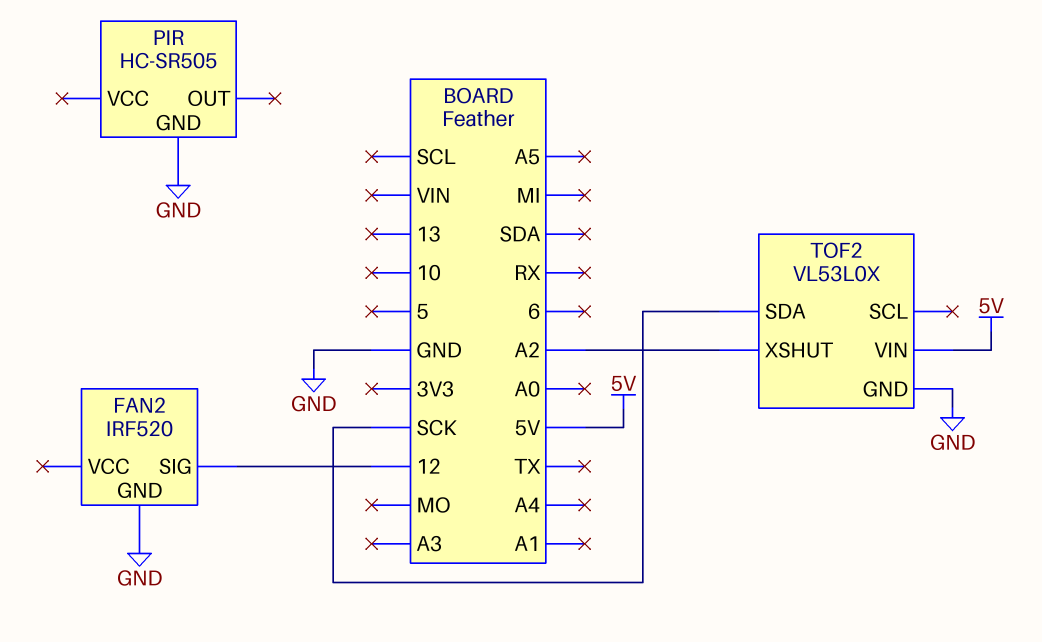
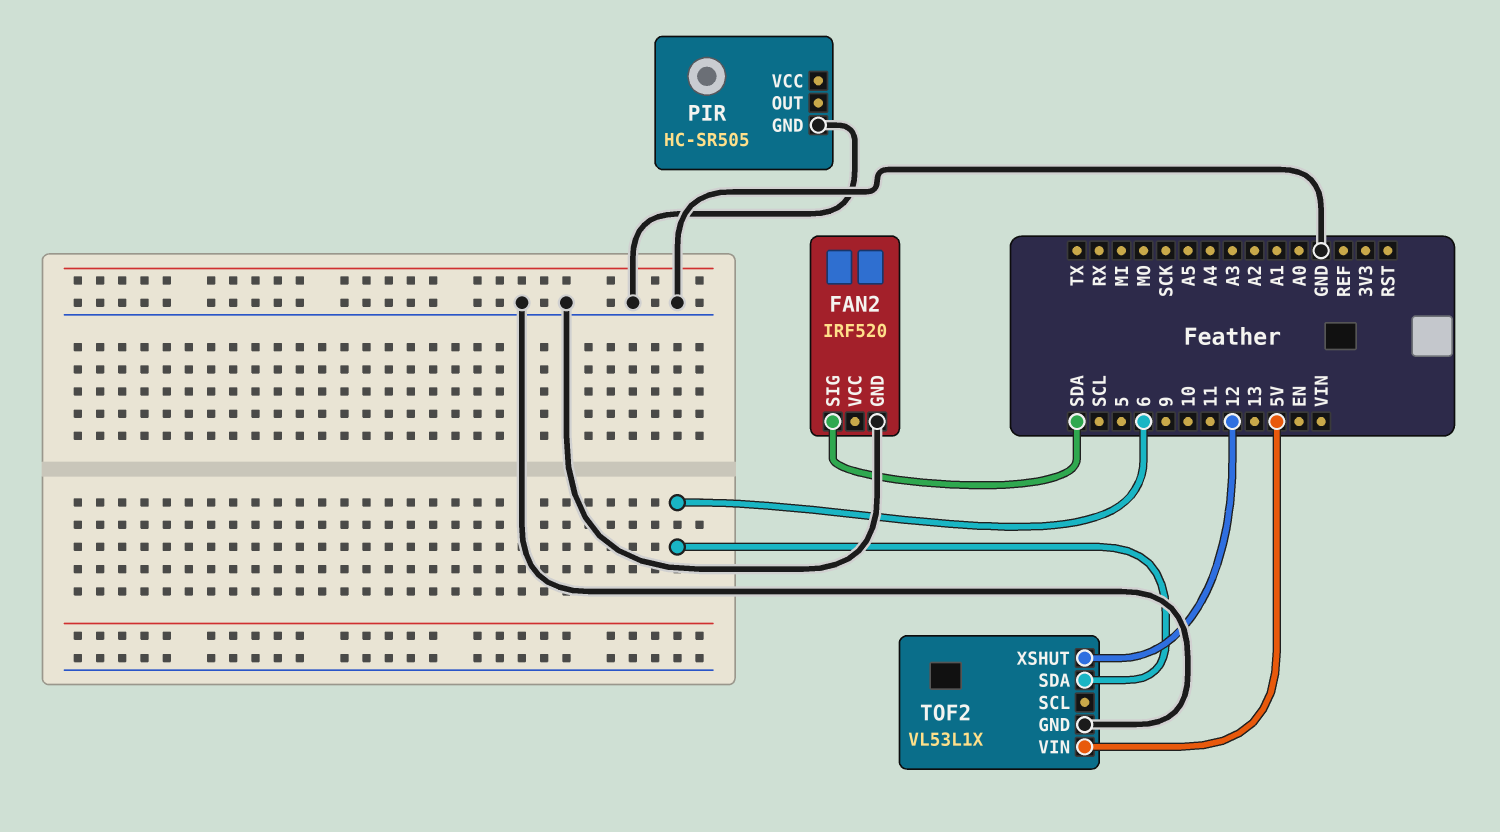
FAN2 pin SIG: 12 -> SDA
TOF2: VL53L0X -> VL53L1X
TOF2 pin SDA: SCK -> 6
TOF2 pin XSHUT: A2 -> 12

